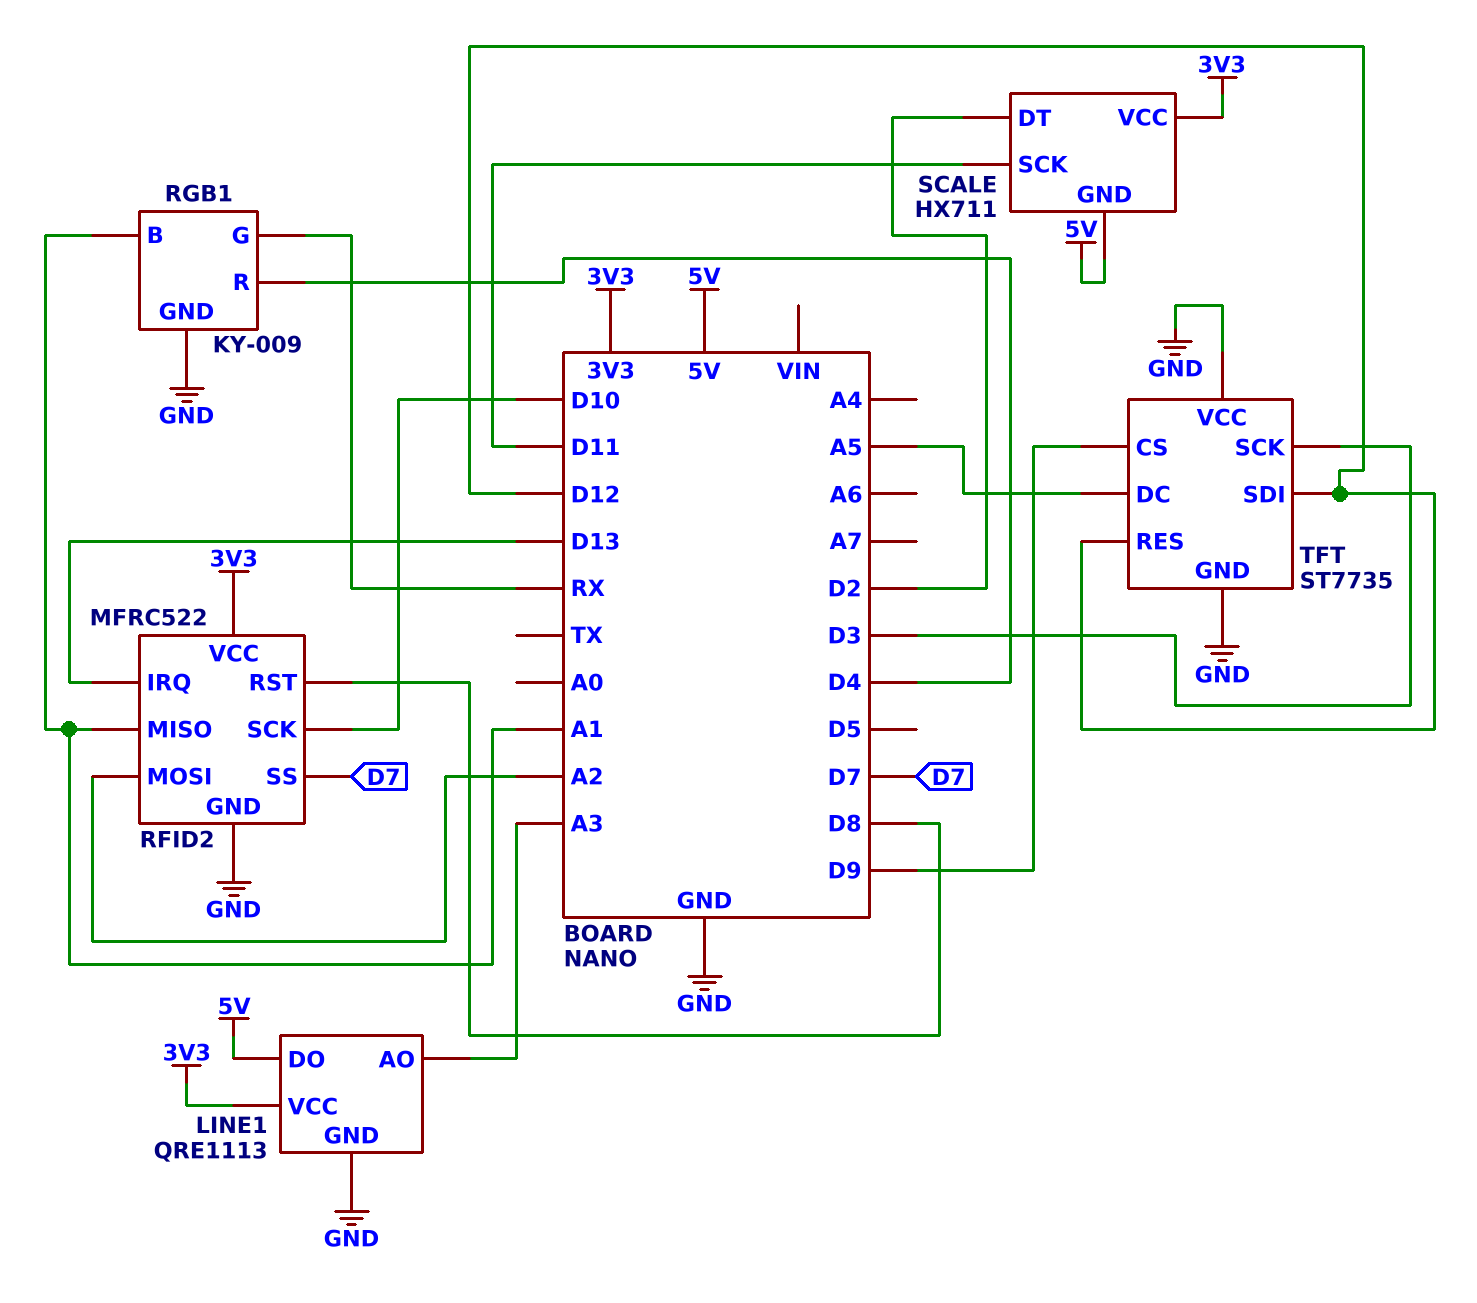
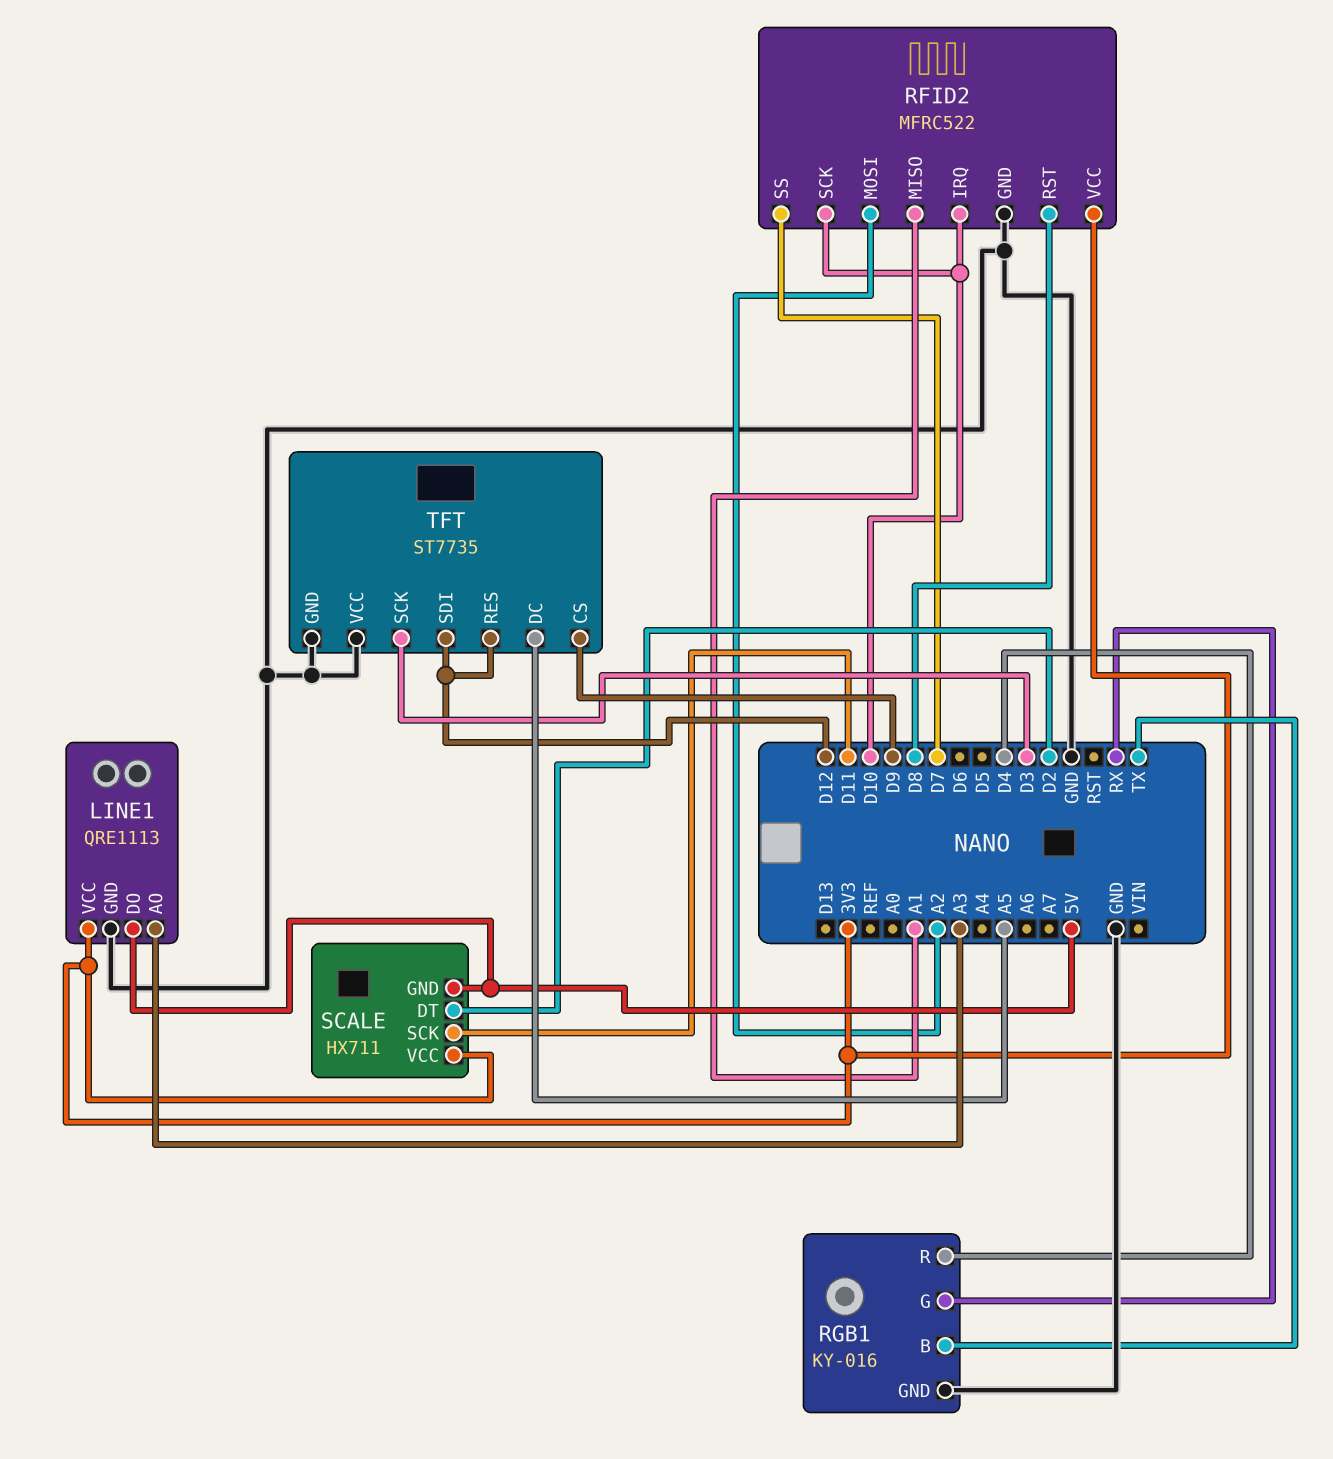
RFID2 pin IRQ: D13 -> D10
RGB1: KY-009 -> KY-016
RGB1 pin B: A1 -> TX

